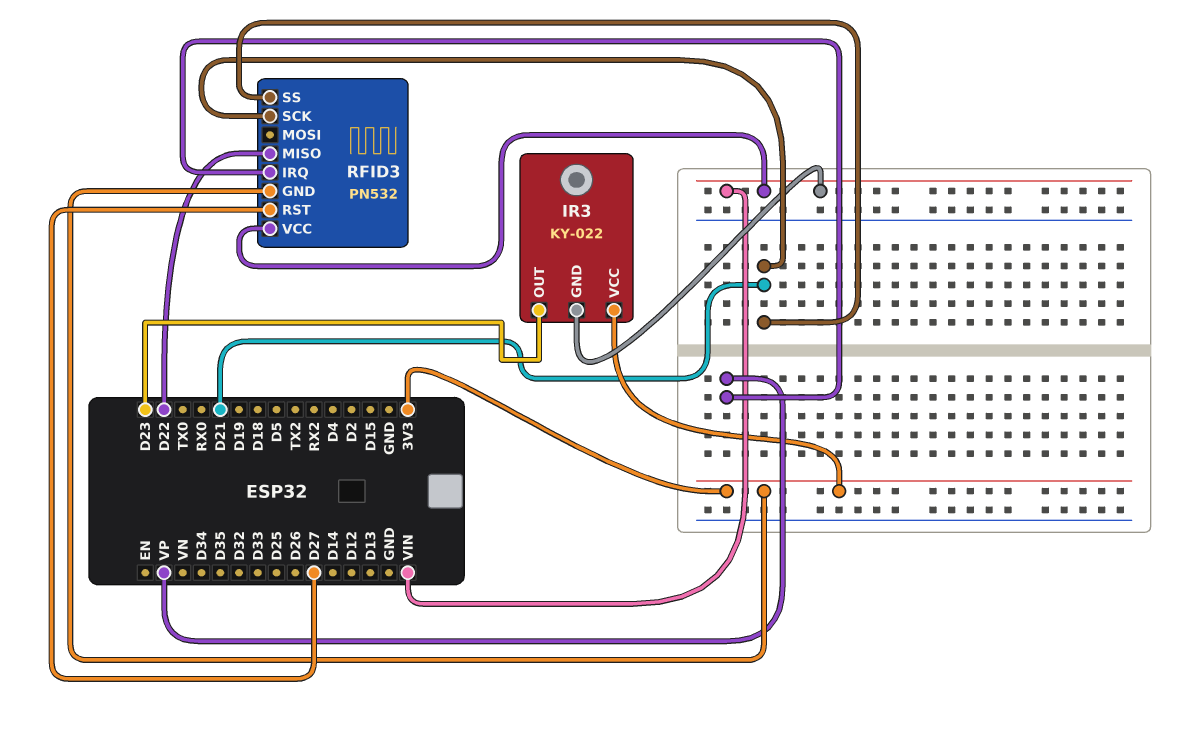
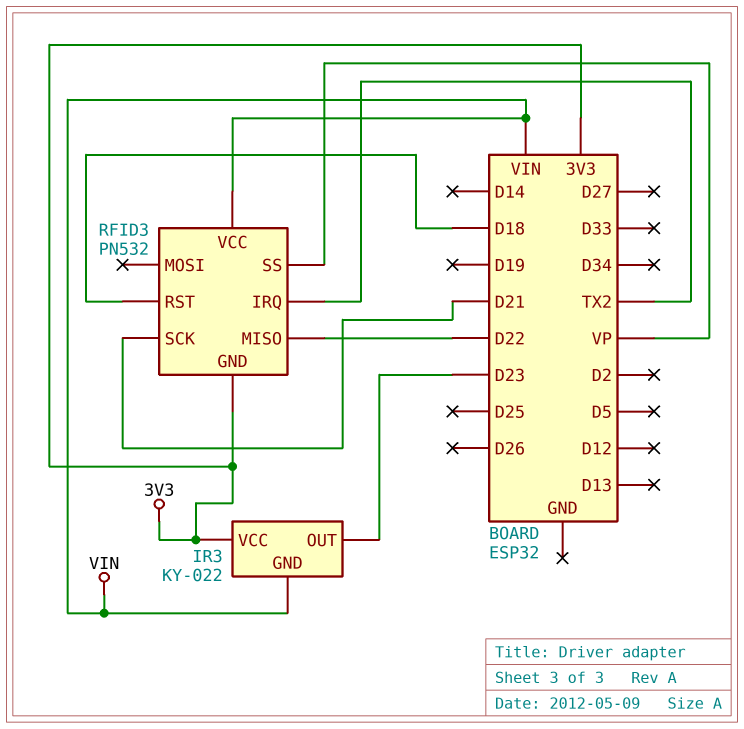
RFID3 pin IRQ: VP -> TX2
RFID3 pin RST: D27 -> D18
RFID3 pin SS: D21 -> VP

